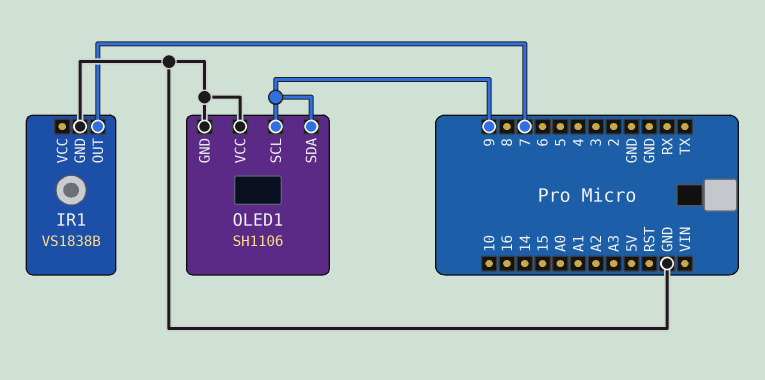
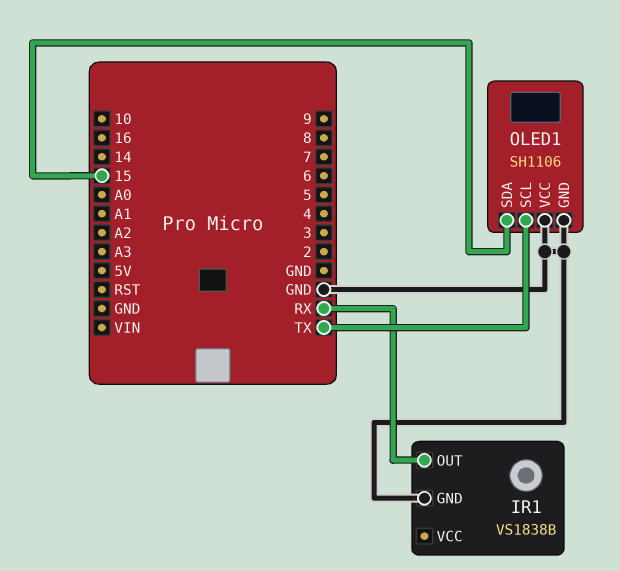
IR1 pin OUT: 7 -> RX
OLED1 pin SCL: 9 -> TX
OLED1 pin SDA: 9 -> 15

